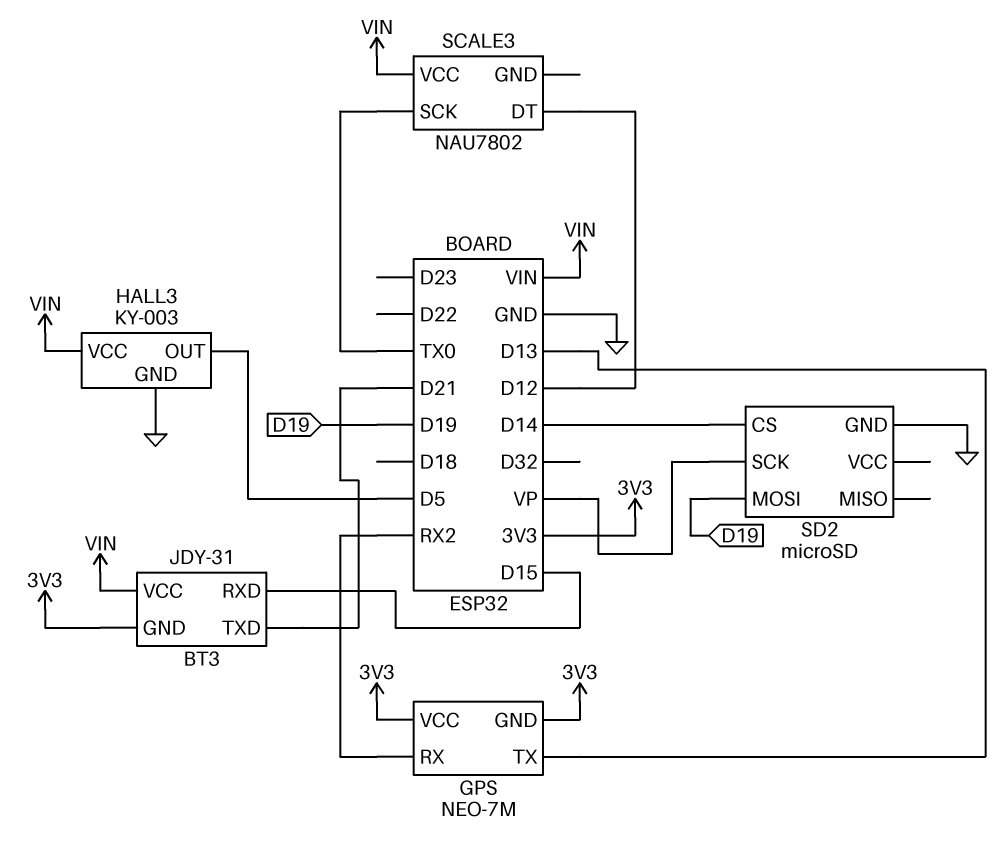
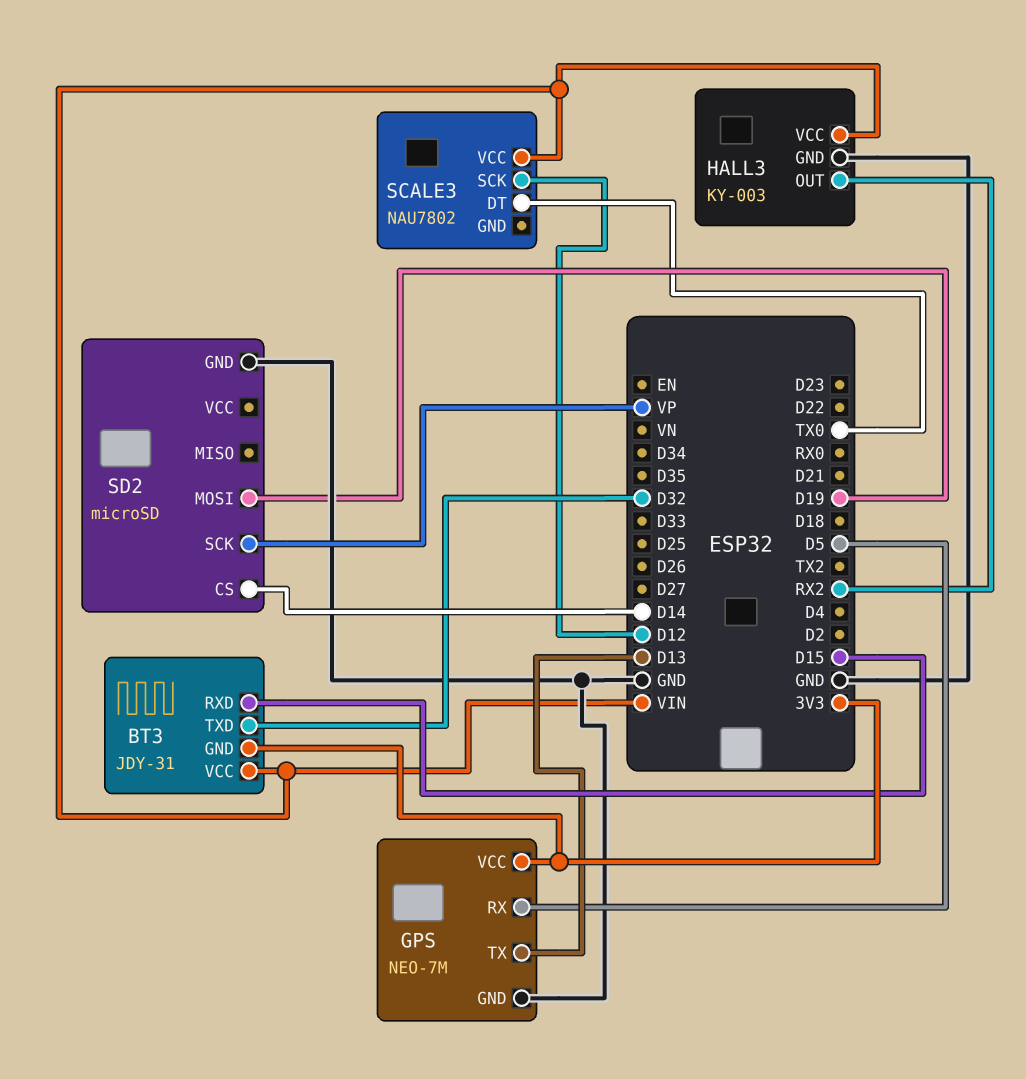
BT3 pin TXD: D21 -> D32
GPS pin GND: 3V3 -> GND
GPS pin RX: RX2 -> D5
HALL3 pin OUT: D5 -> RX2
SCALE3 pin DT: D12 -> TX0
SCALE3 pin SCK: TX0 -> D12

